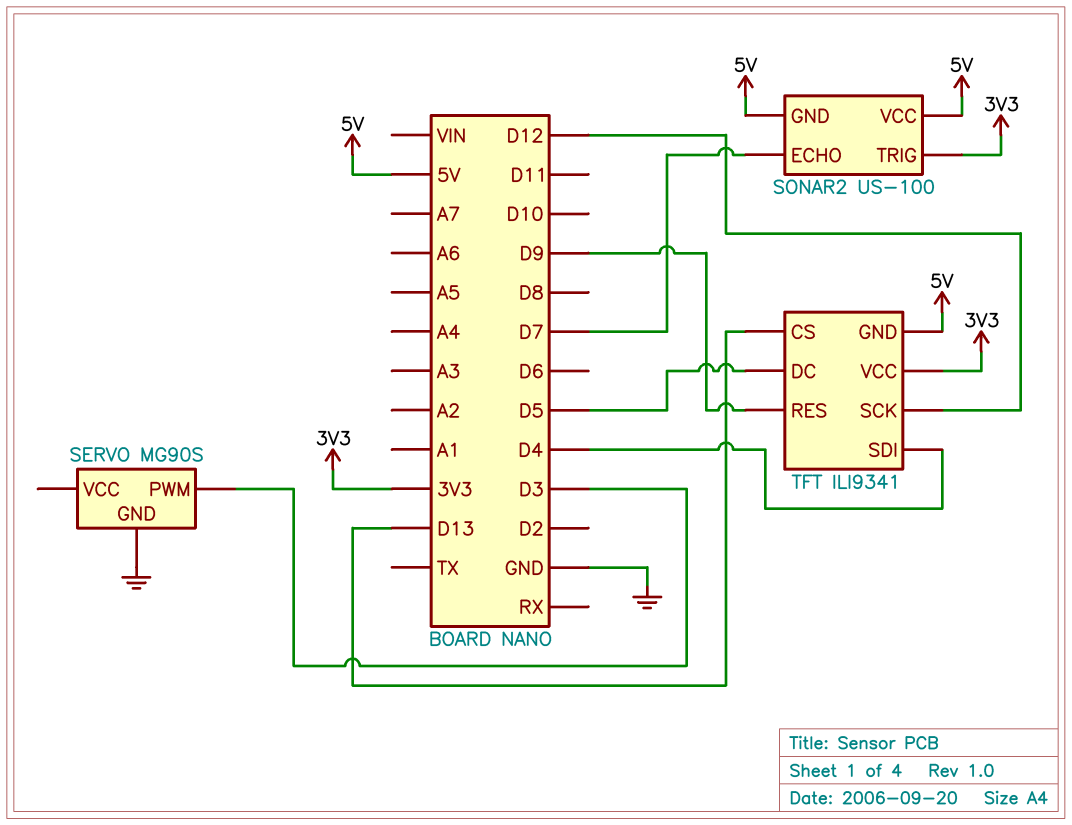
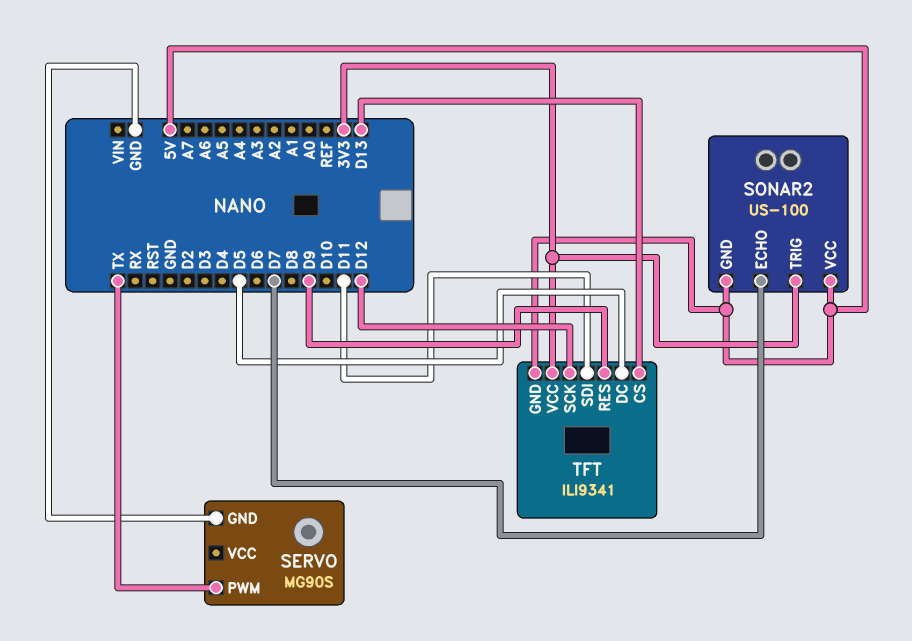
SERVO pin PWM: D3 -> TX
TFT pin SDI: D4 -> D11

